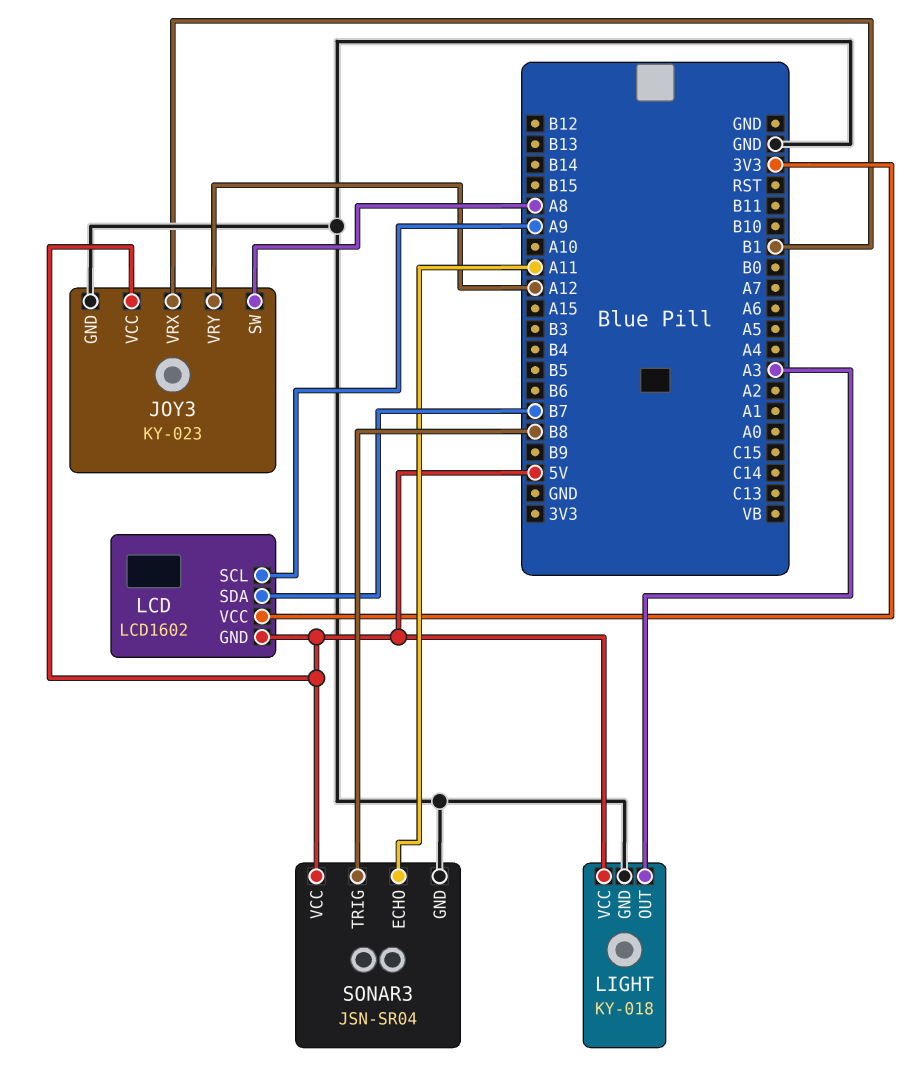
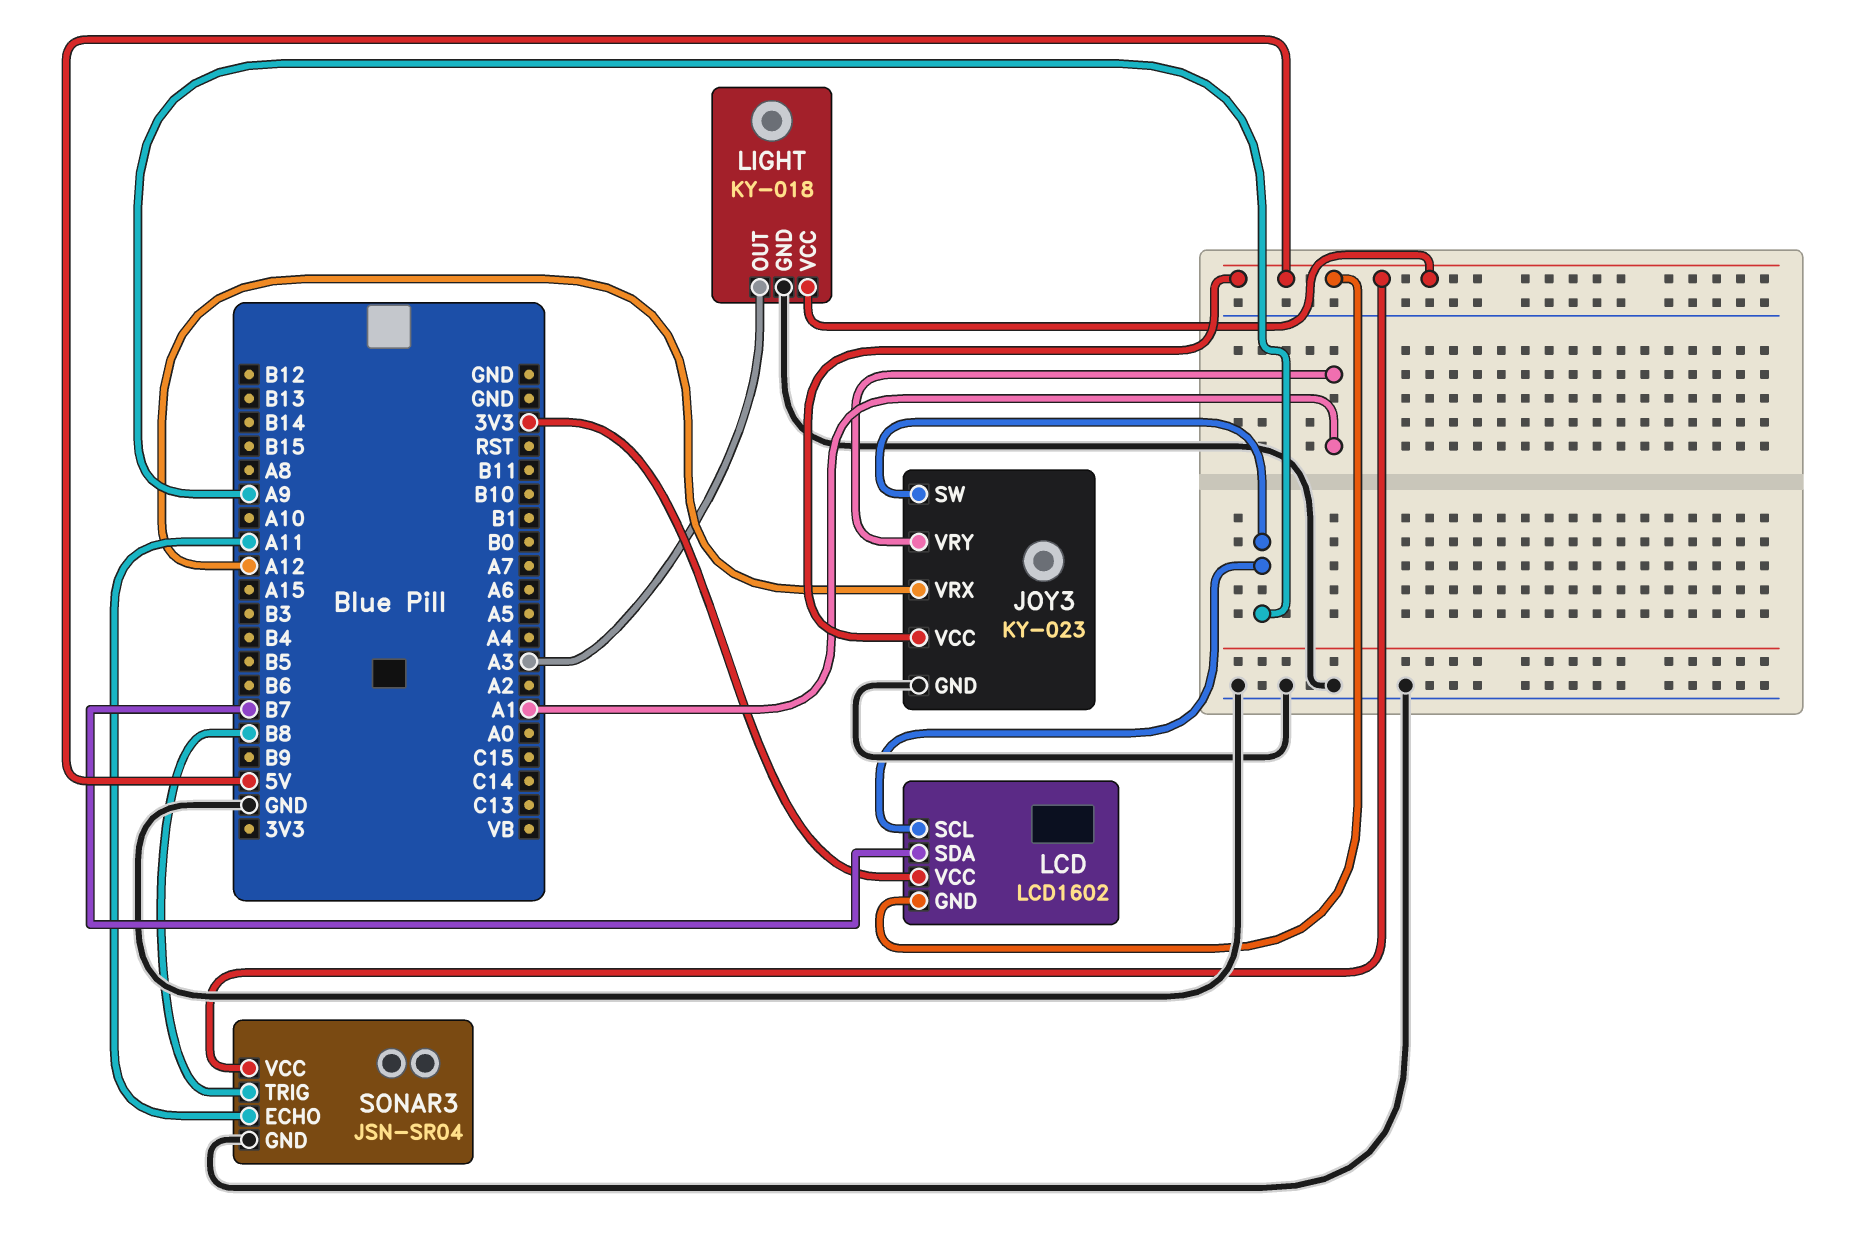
JOY3 pin SW: A8 -> A9
JOY3 pin VRX: B1 -> A12
JOY3 pin VRY: A12 -> A1

